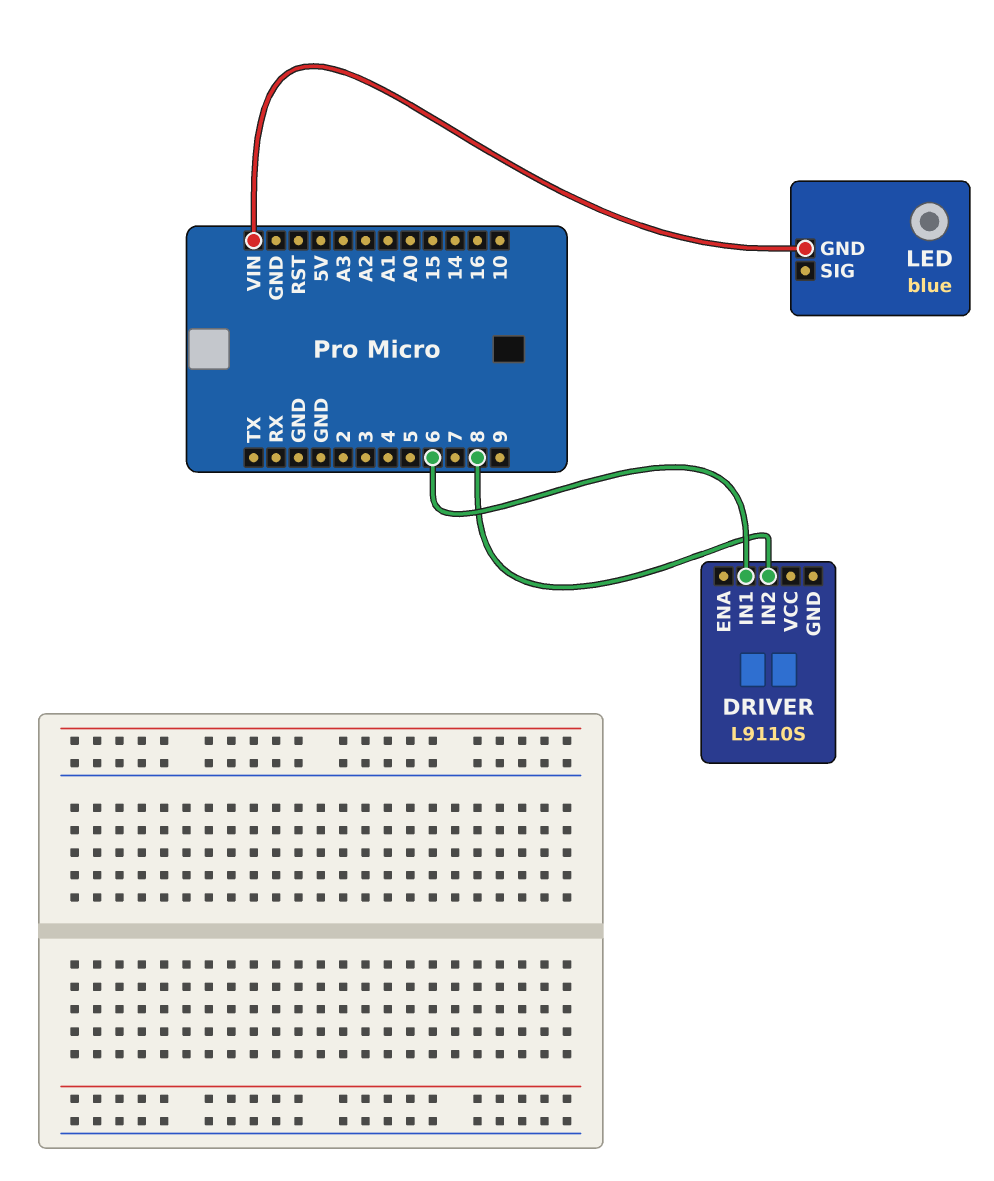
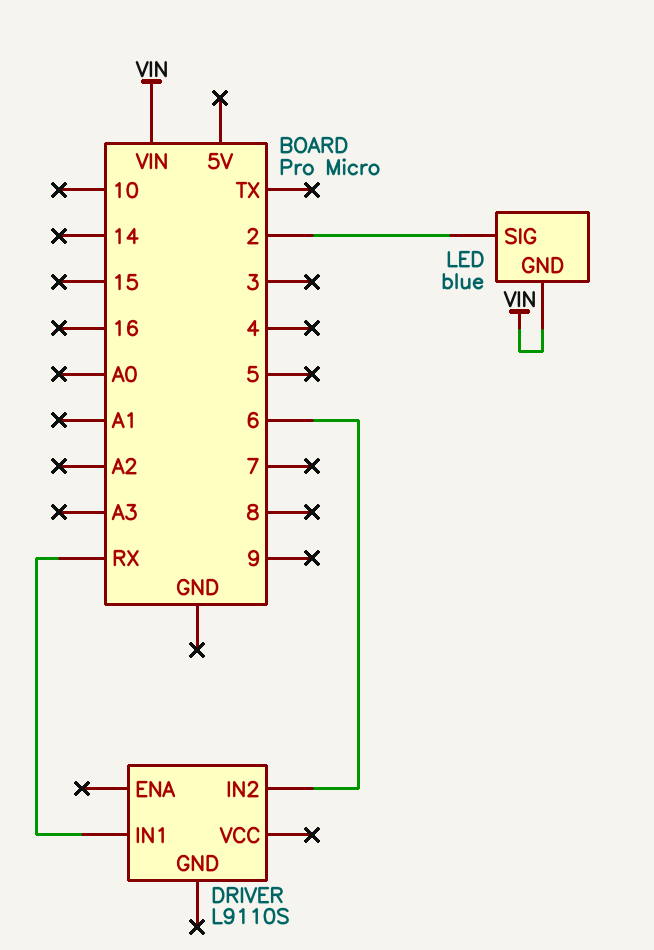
DRIVER pin IN1: 6 -> RX
DRIVER pin IN2: 8 -> 6
LED pin SIG: none -> 2

